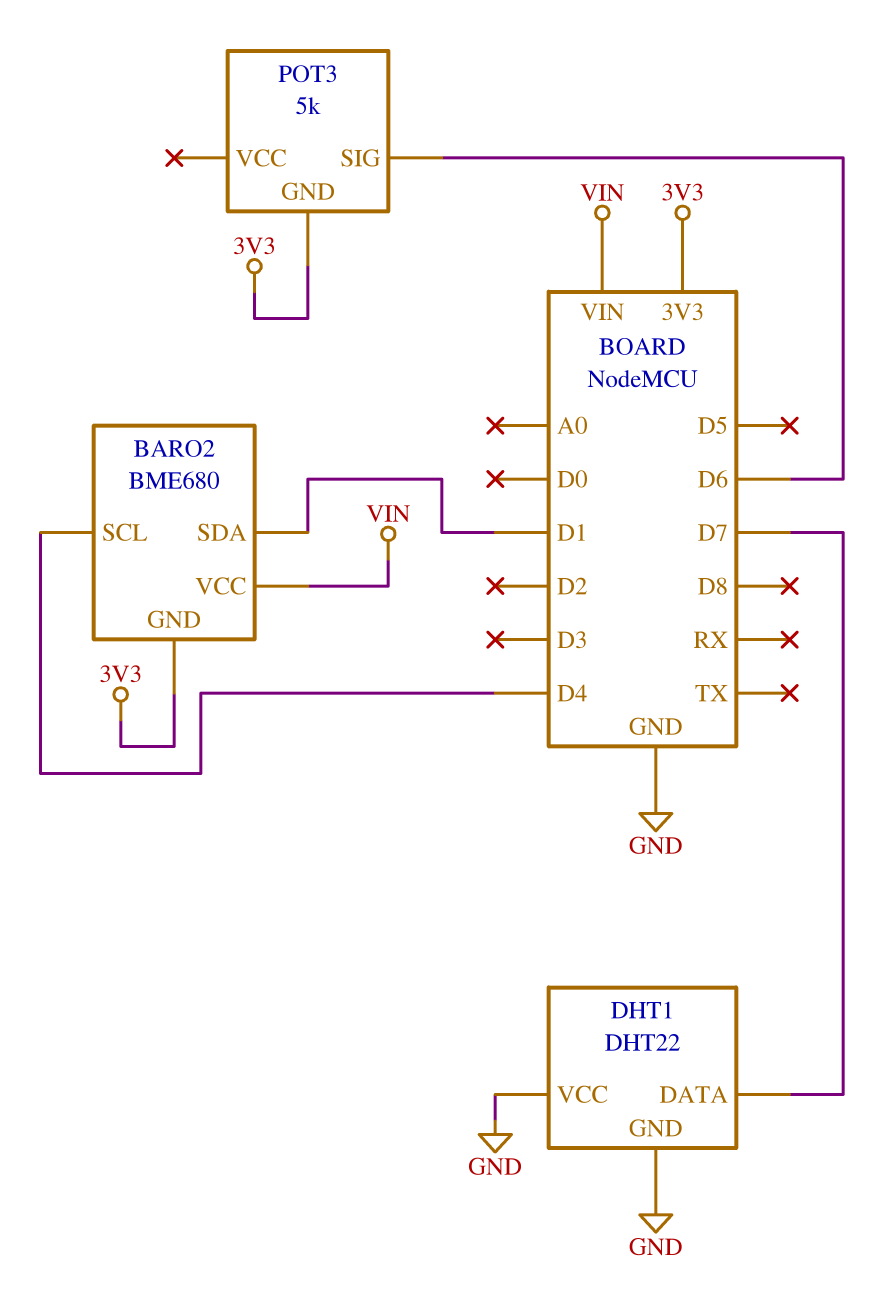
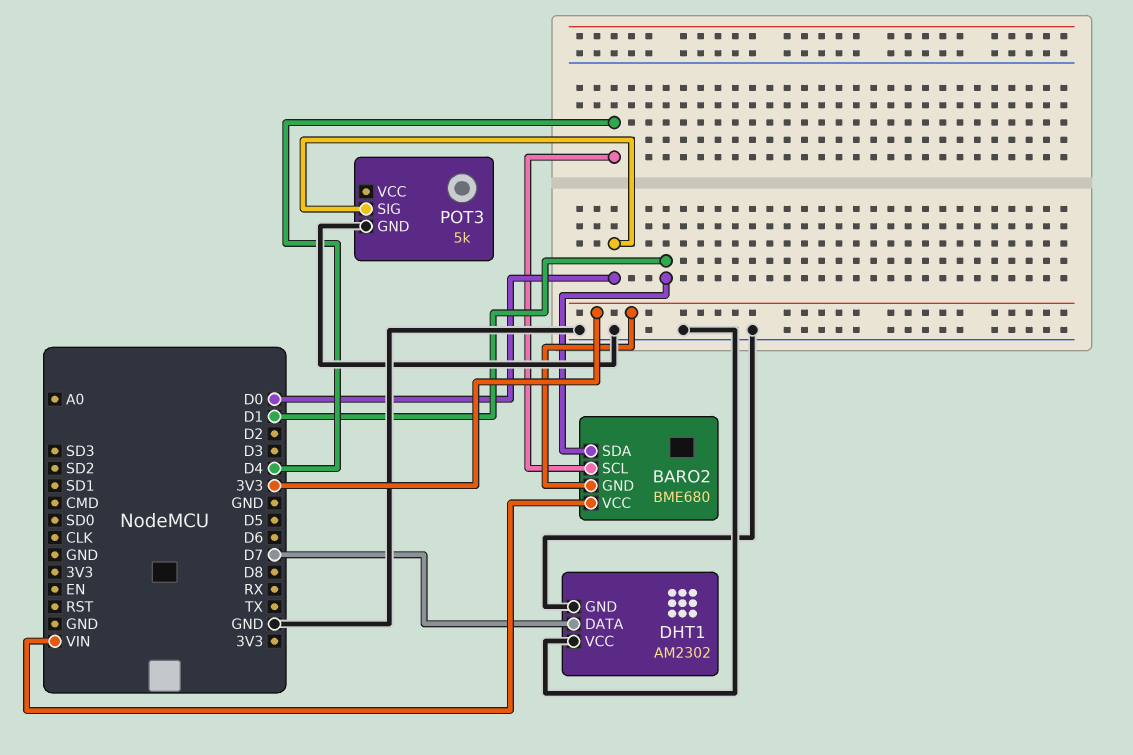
DHT1: DHT22 -> AM2302
POT3 pin GND: 3V3 -> GND
POT3 pin SIG: D6 -> D0

